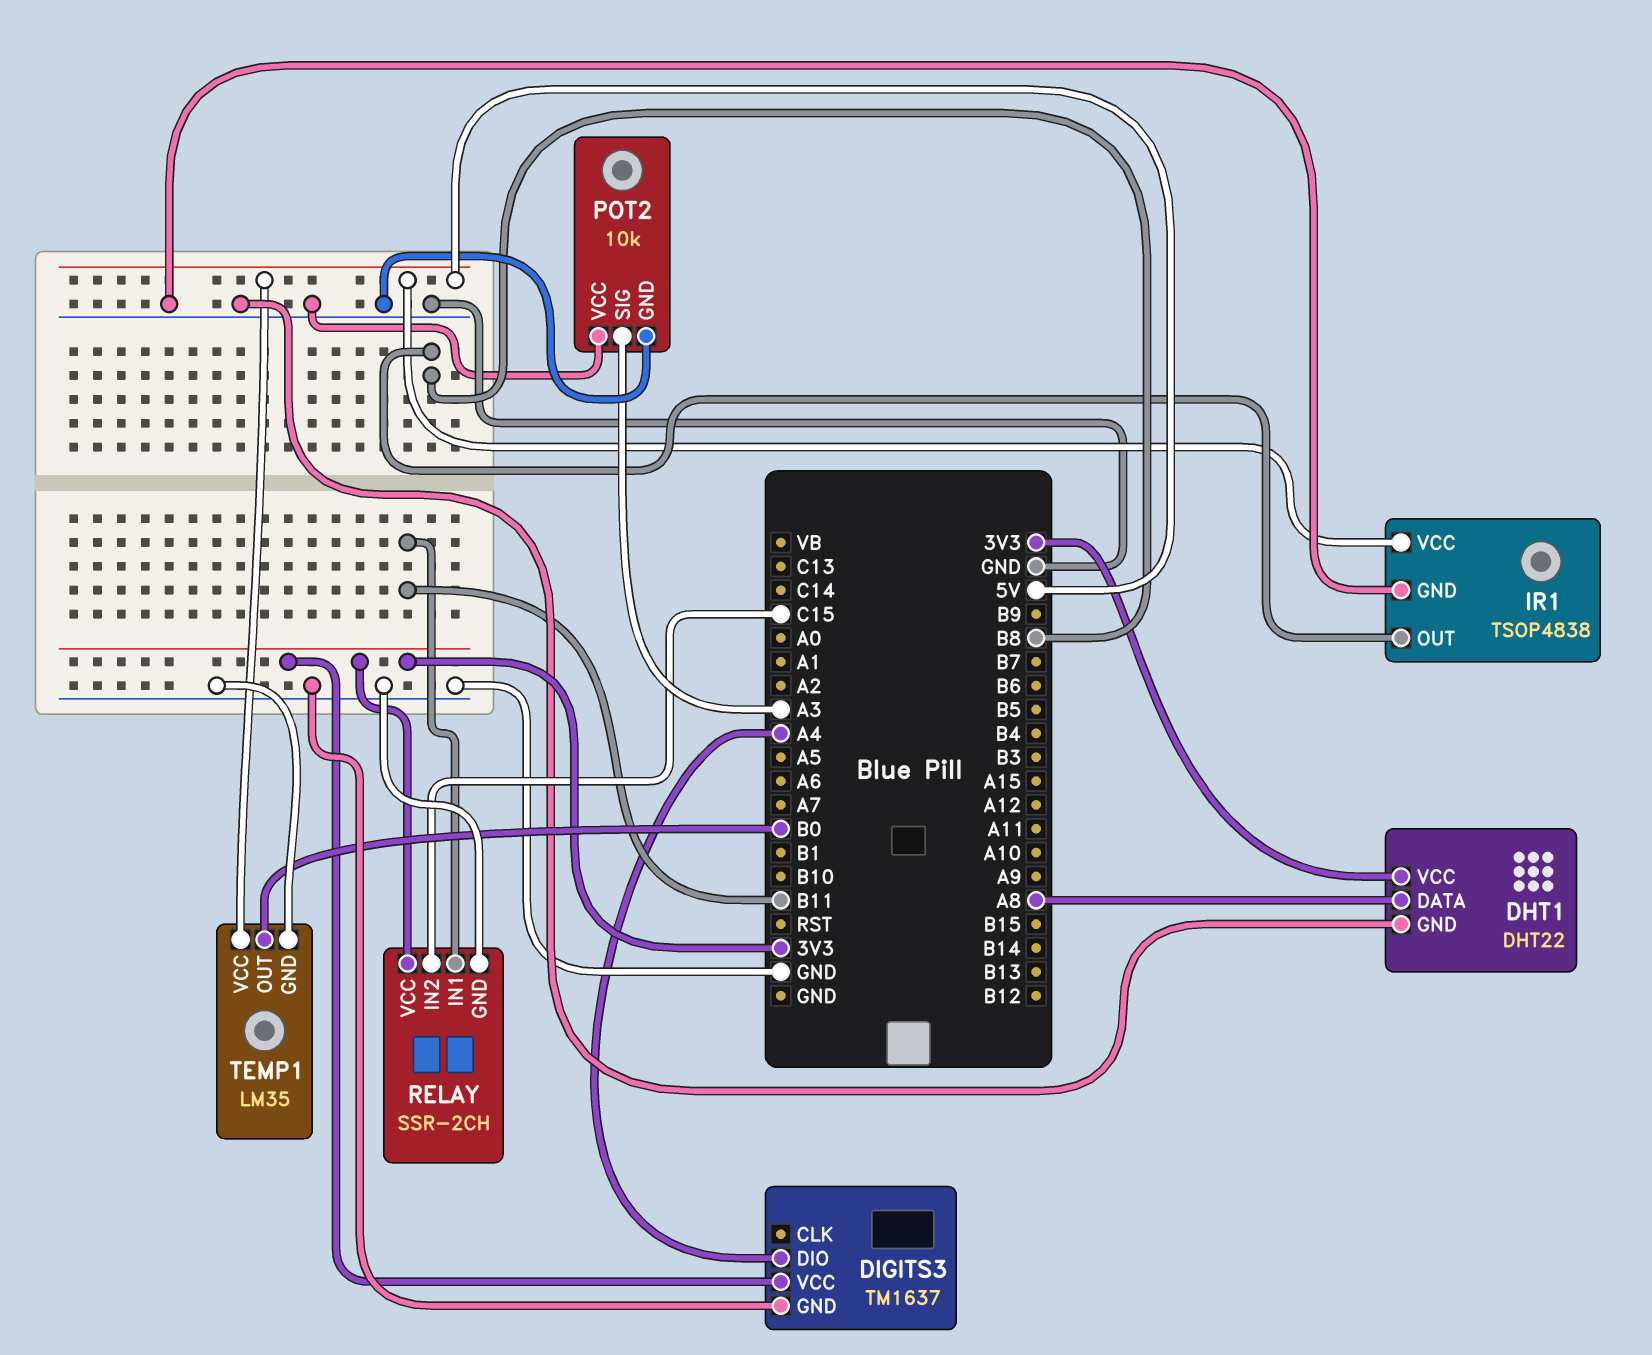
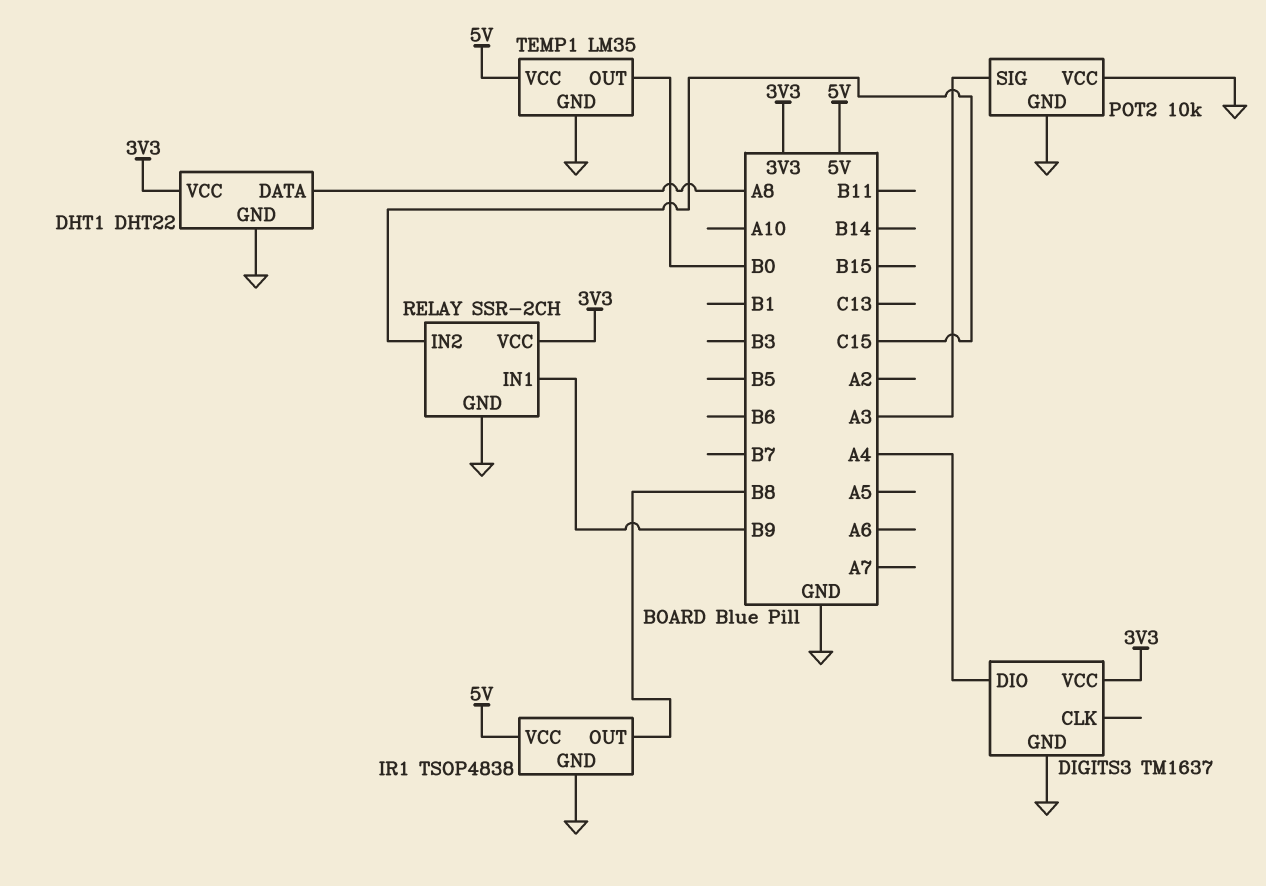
RELAY pin IN1: B11 -> B9

